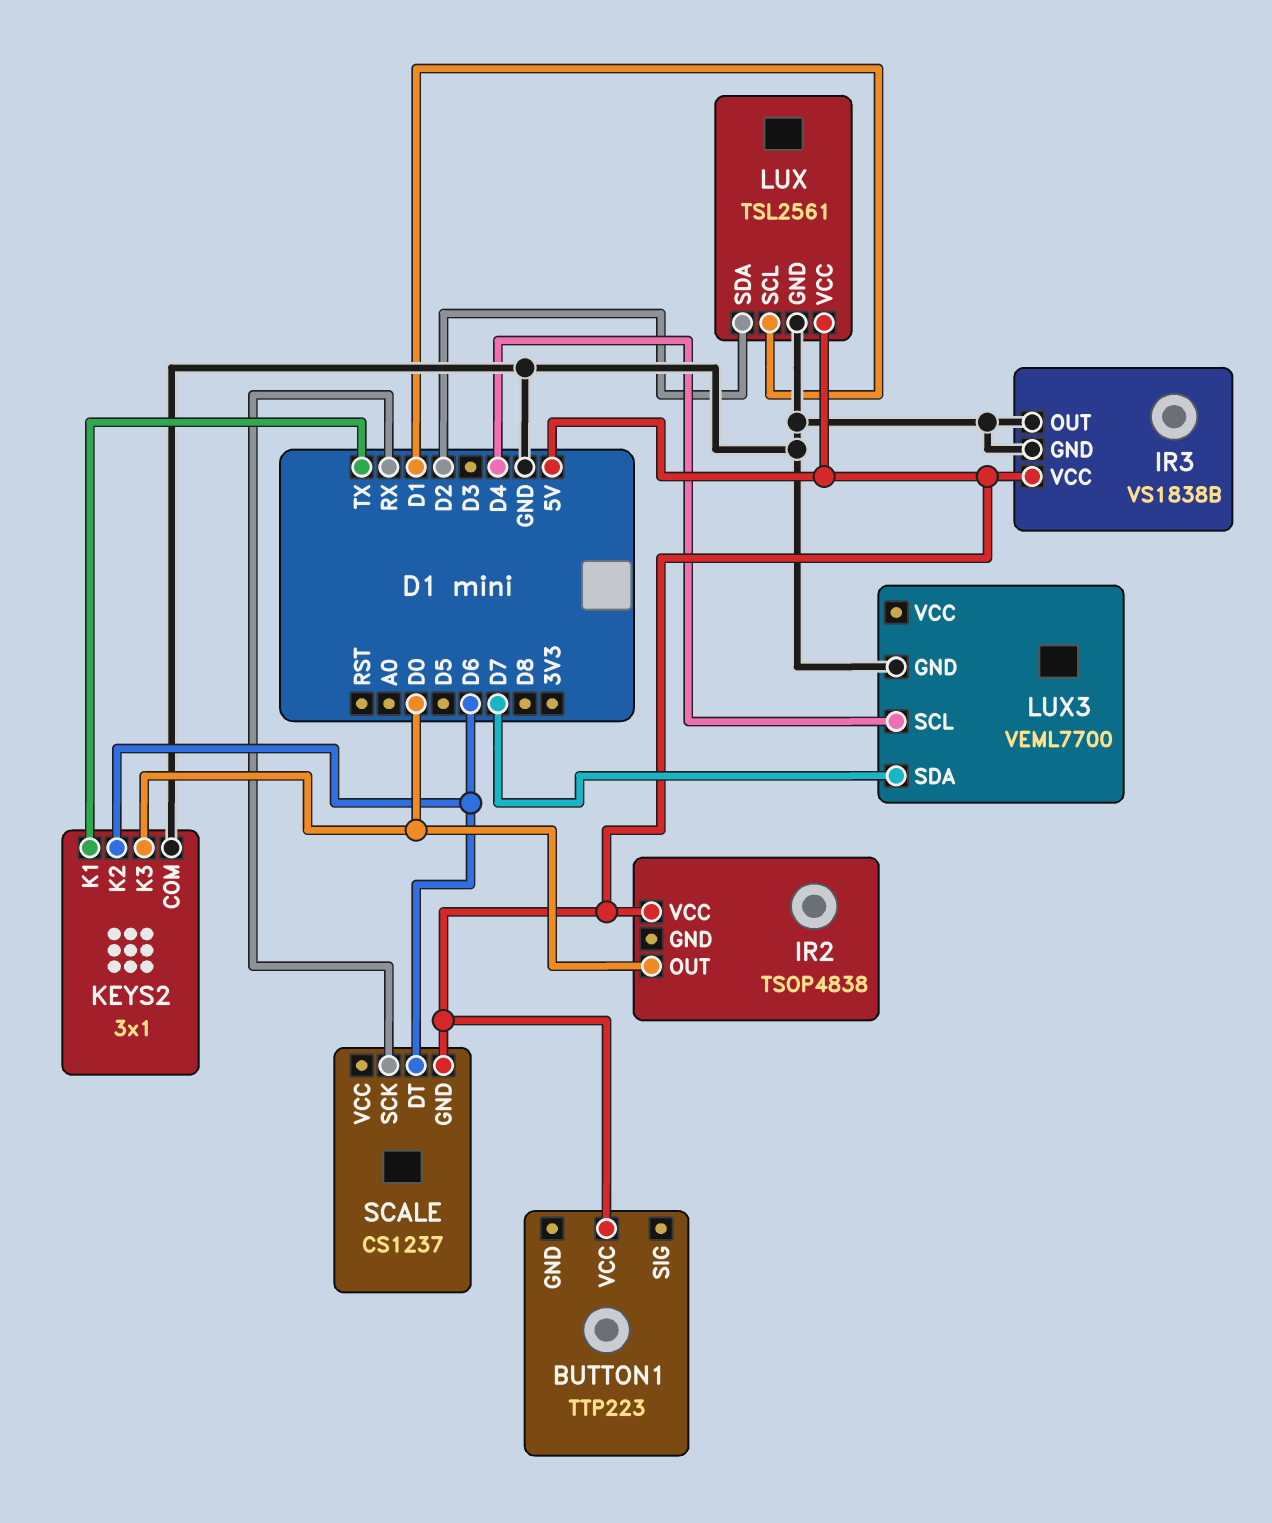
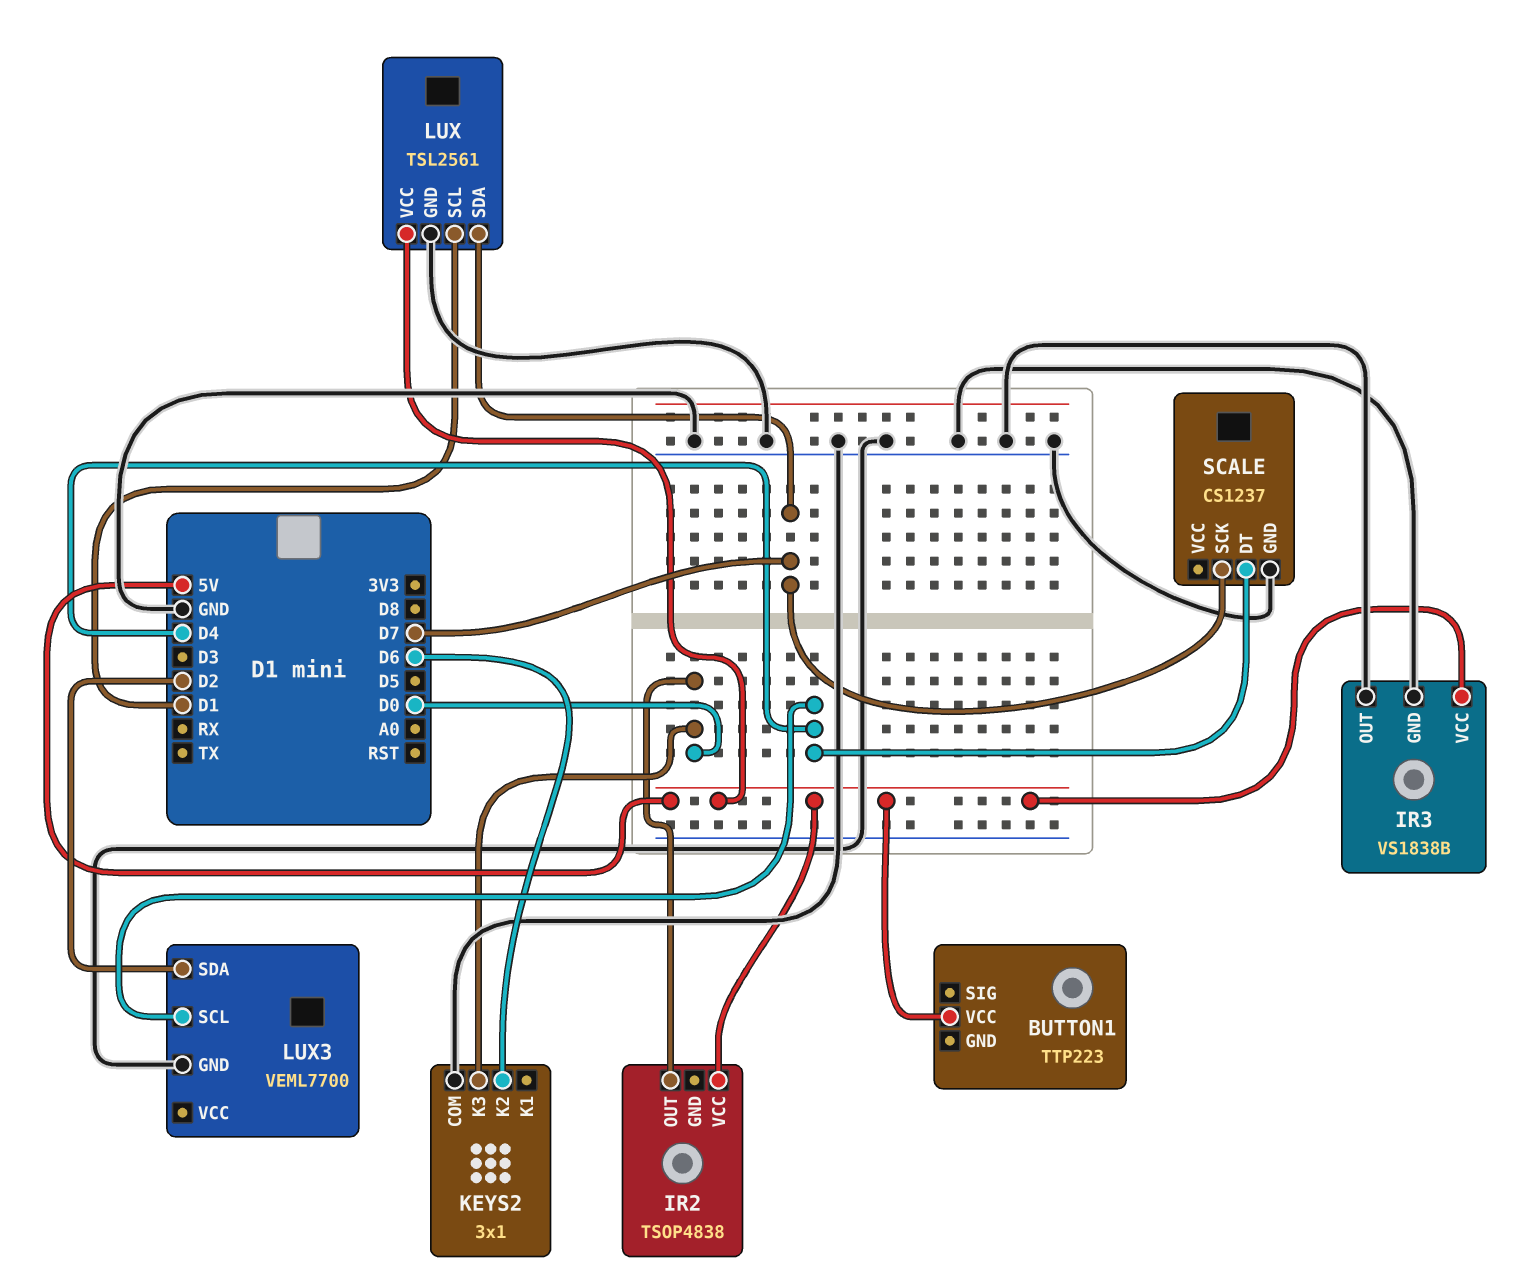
KEYS2 pin K1: TX -> none
LUX pin SDA: D2 -> D7
LUX3 pin SDA: D7 -> D2
SCALE pin DT: D6 -> D4
SCALE pin GND: 5V -> GND
SCALE pin SCK: RX -> D7

